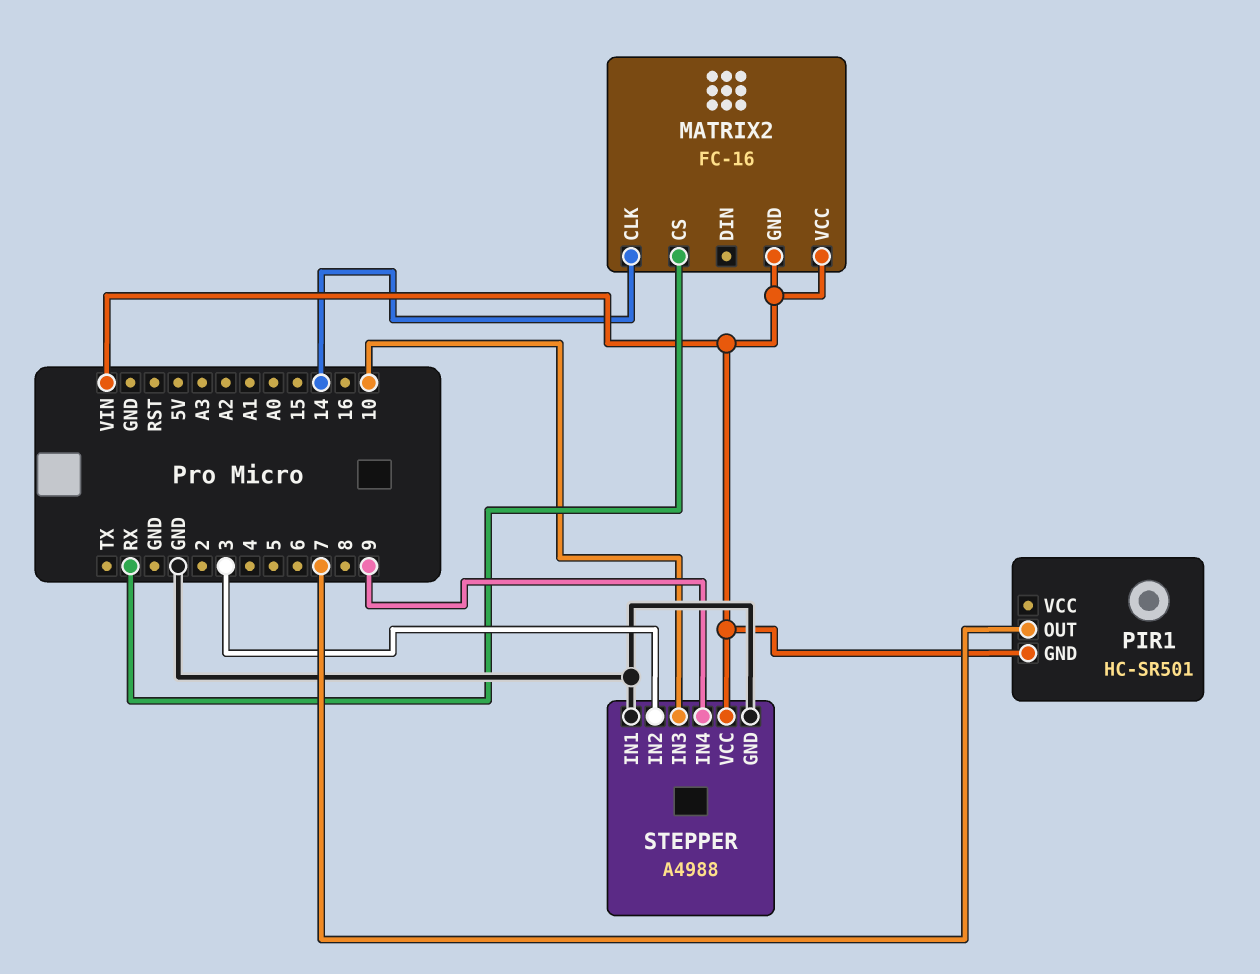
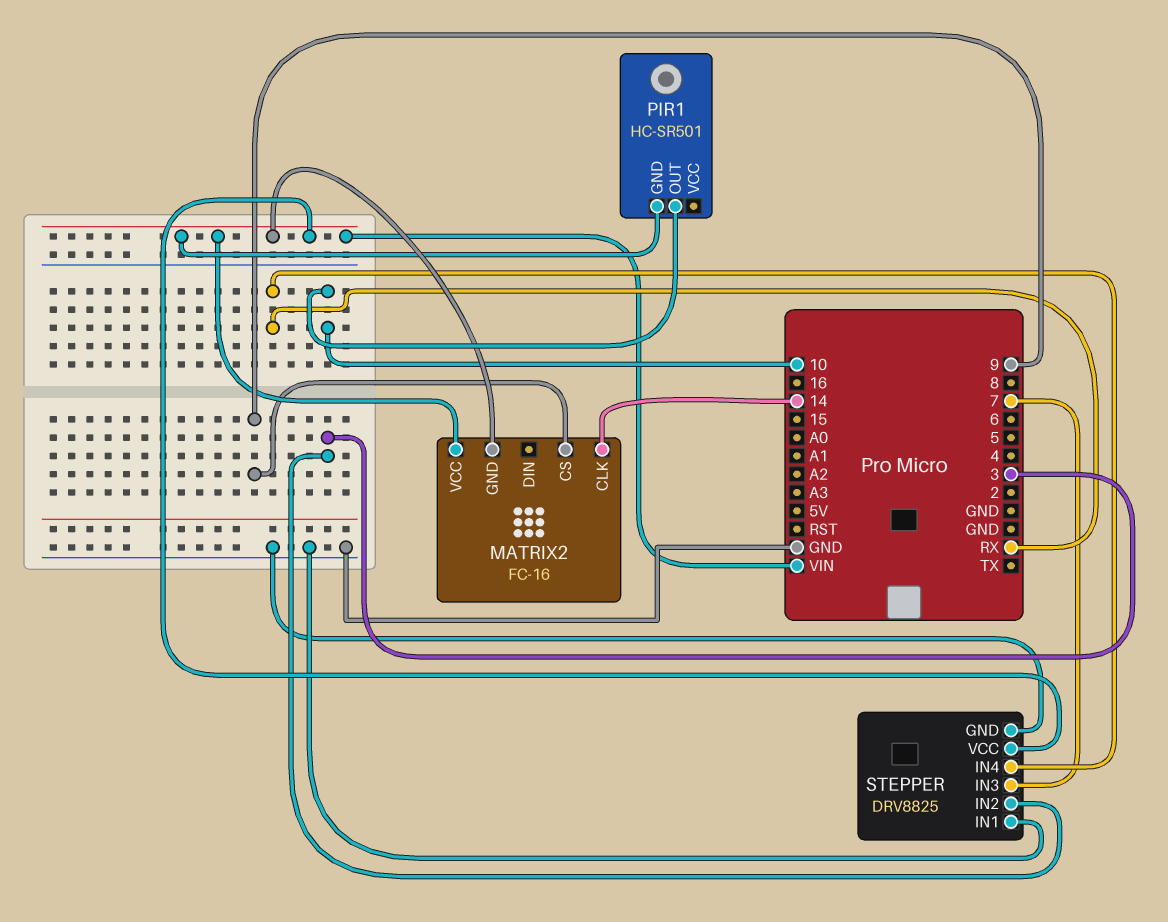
MATRIX2 pin CS: RX -> 9
PIR1 pin OUT: 7 -> 10
STEPPER: A4988 -> DRV8825
STEPPER pin IN3: 10 -> 7
STEPPER pin IN4: 9 -> RX

